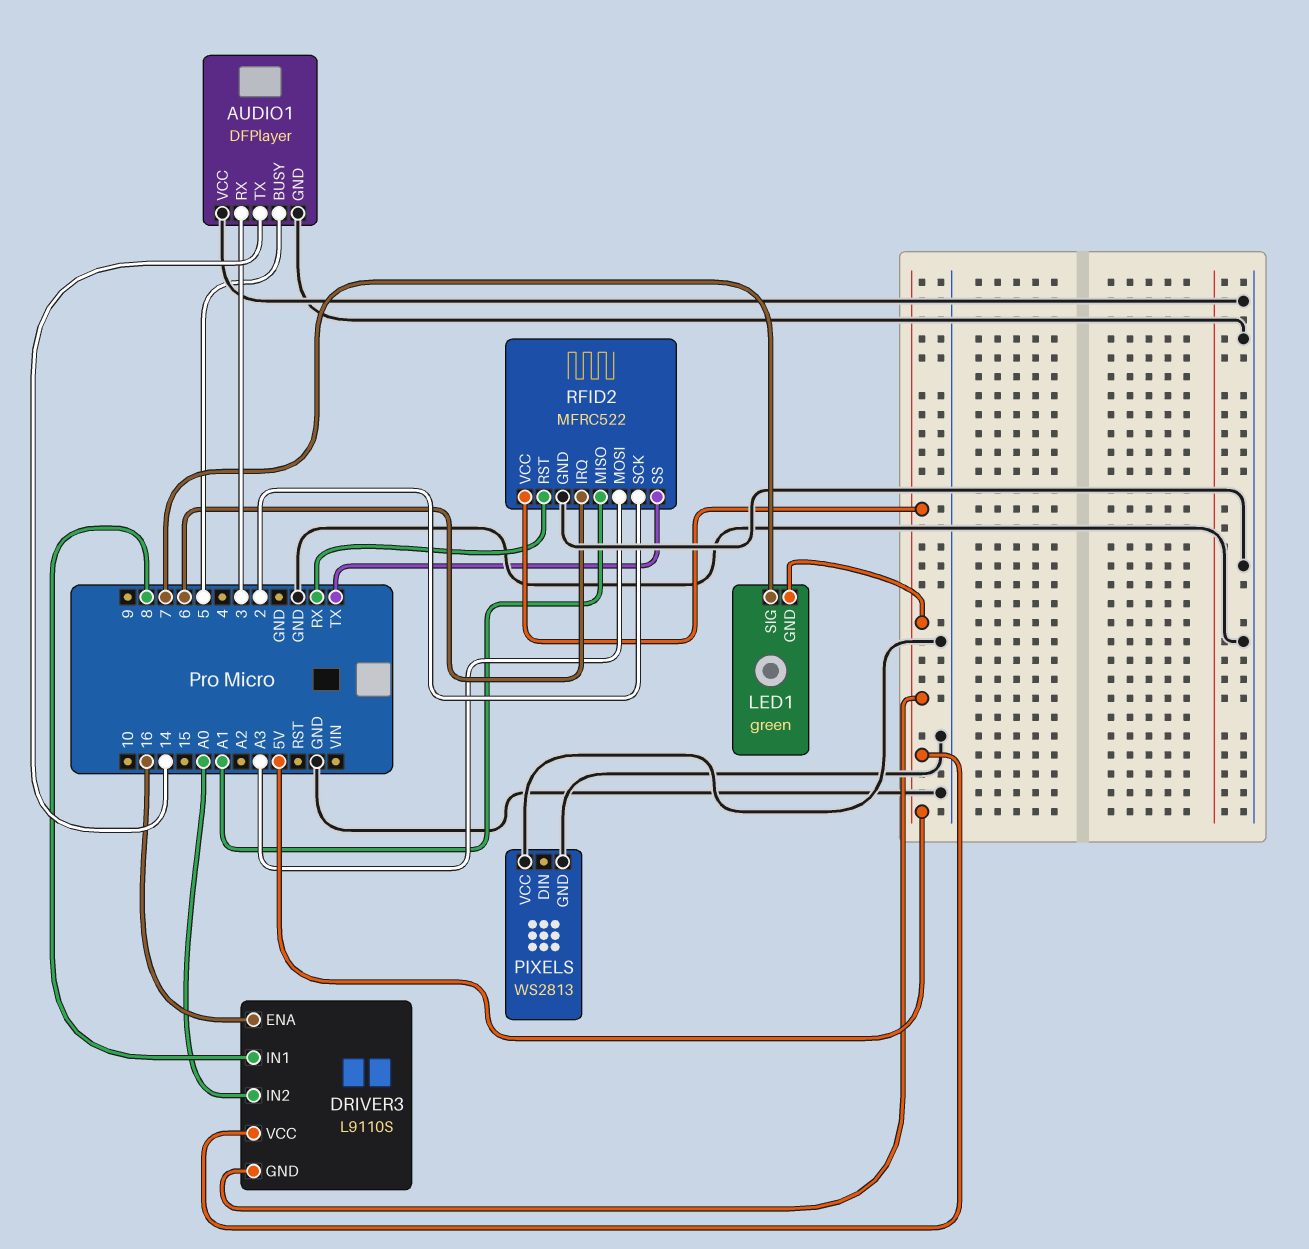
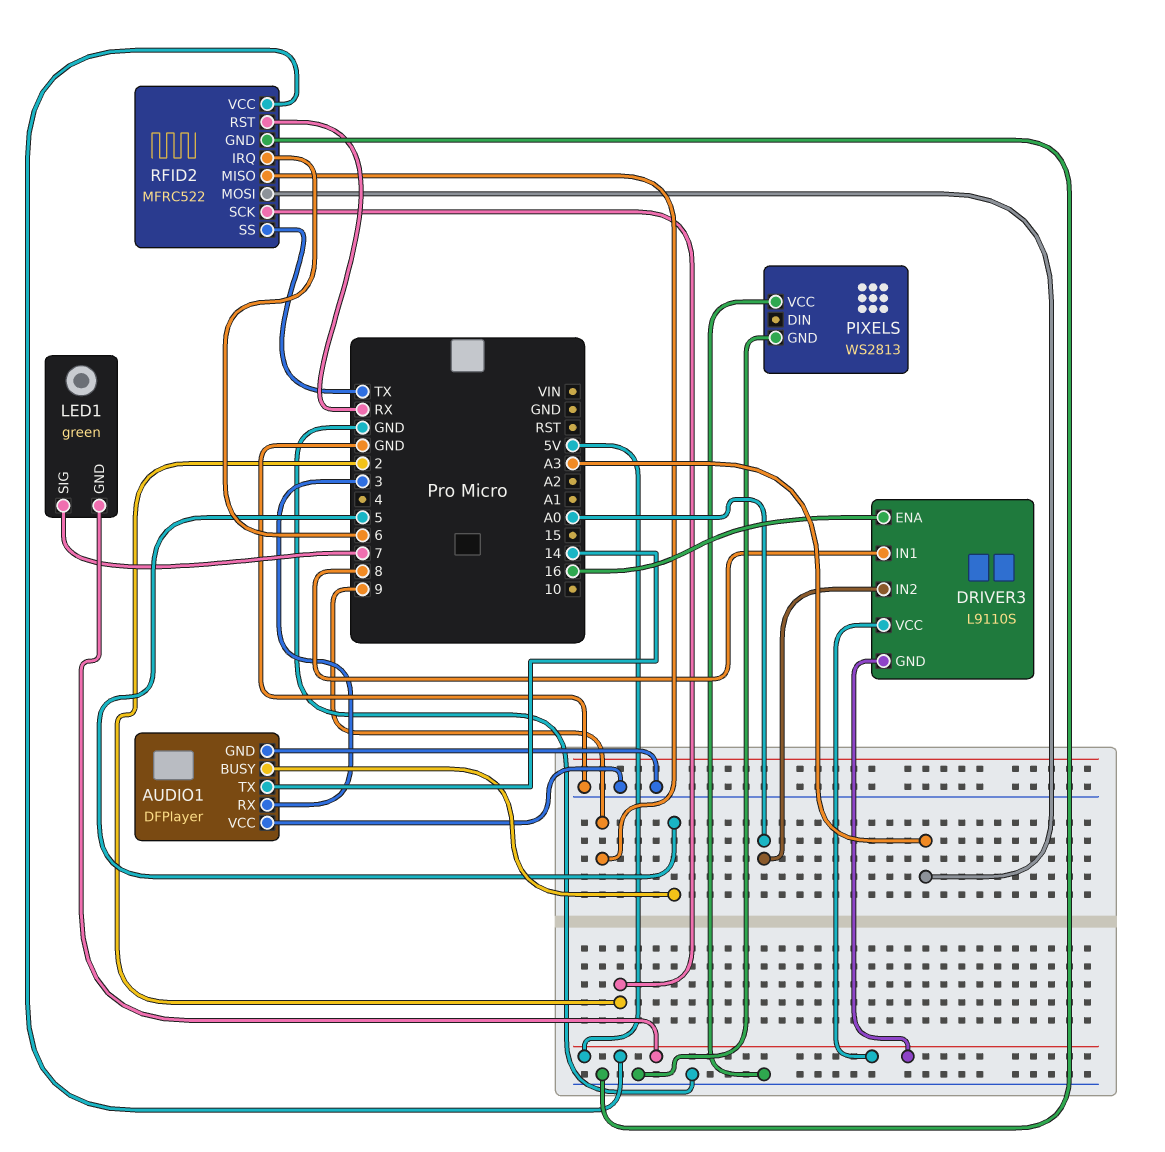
RFID2 pin MISO: A1 -> 9

